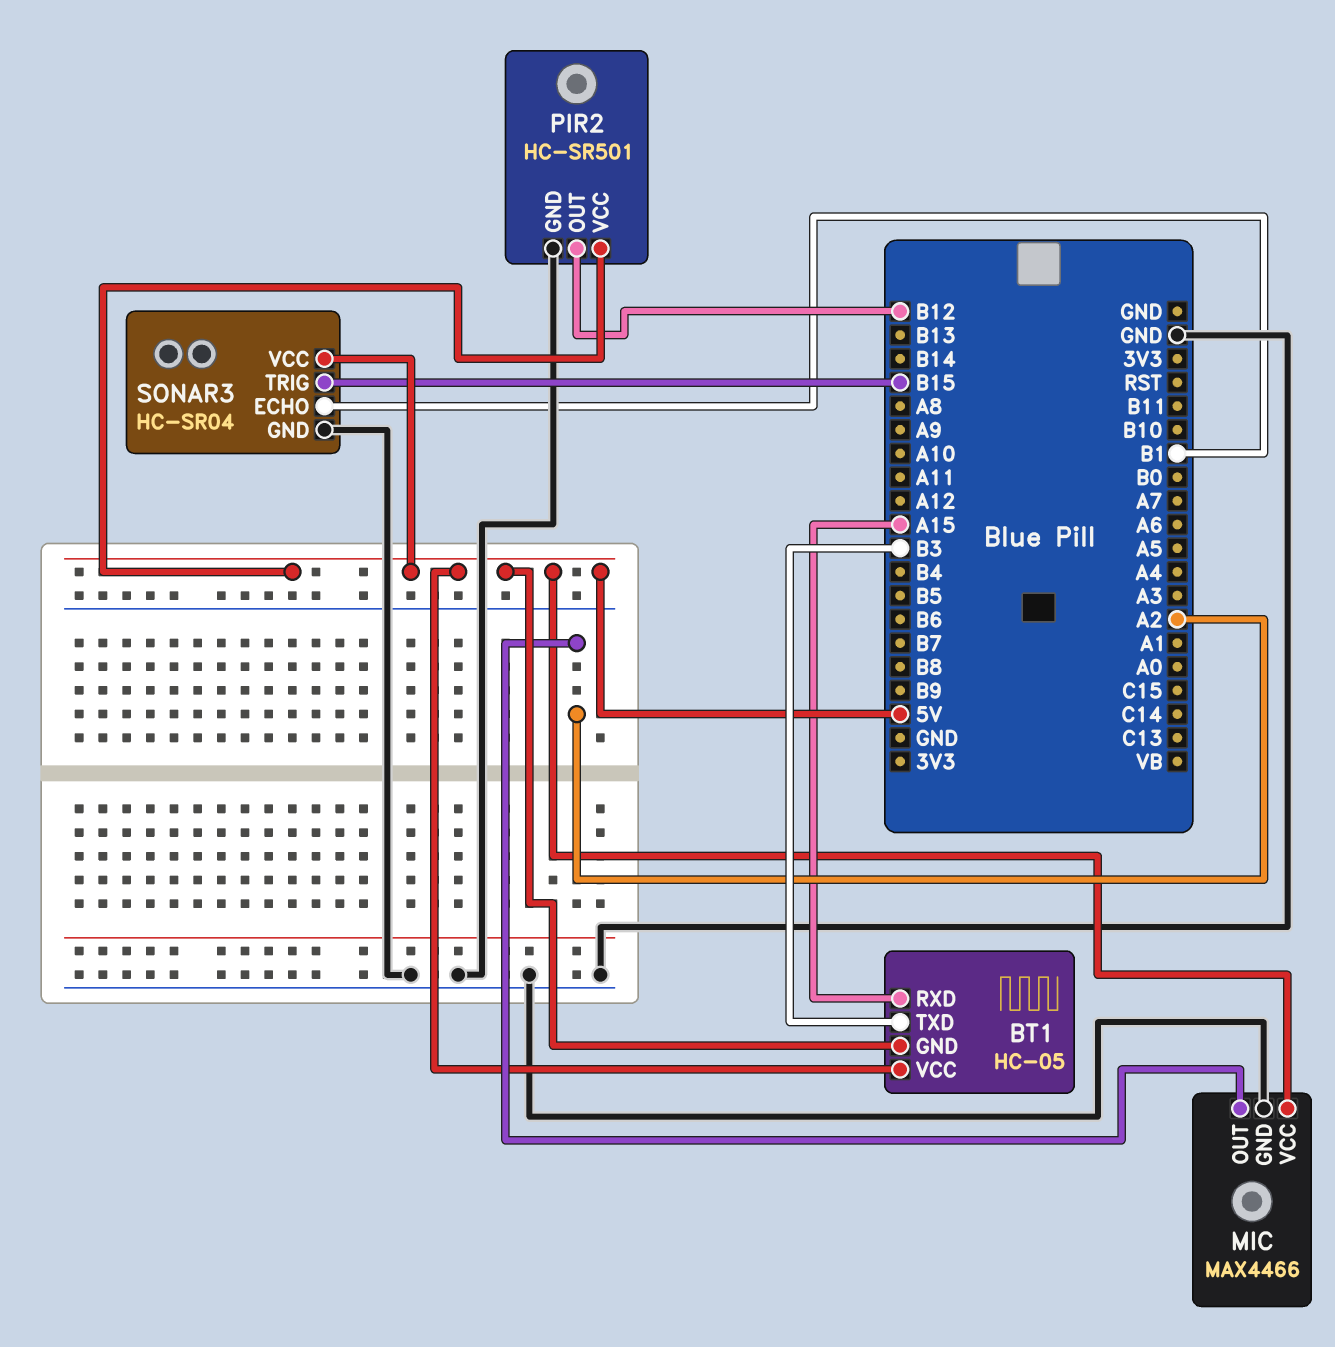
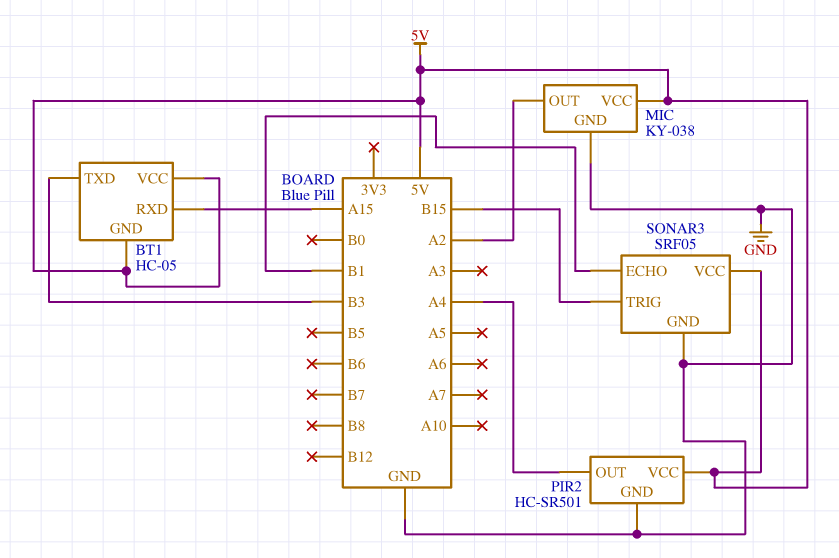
MIC: MAX4466 -> KY-038
PIR2 pin OUT: B12 -> A4
SONAR3: HC-SR04 -> SRF05

